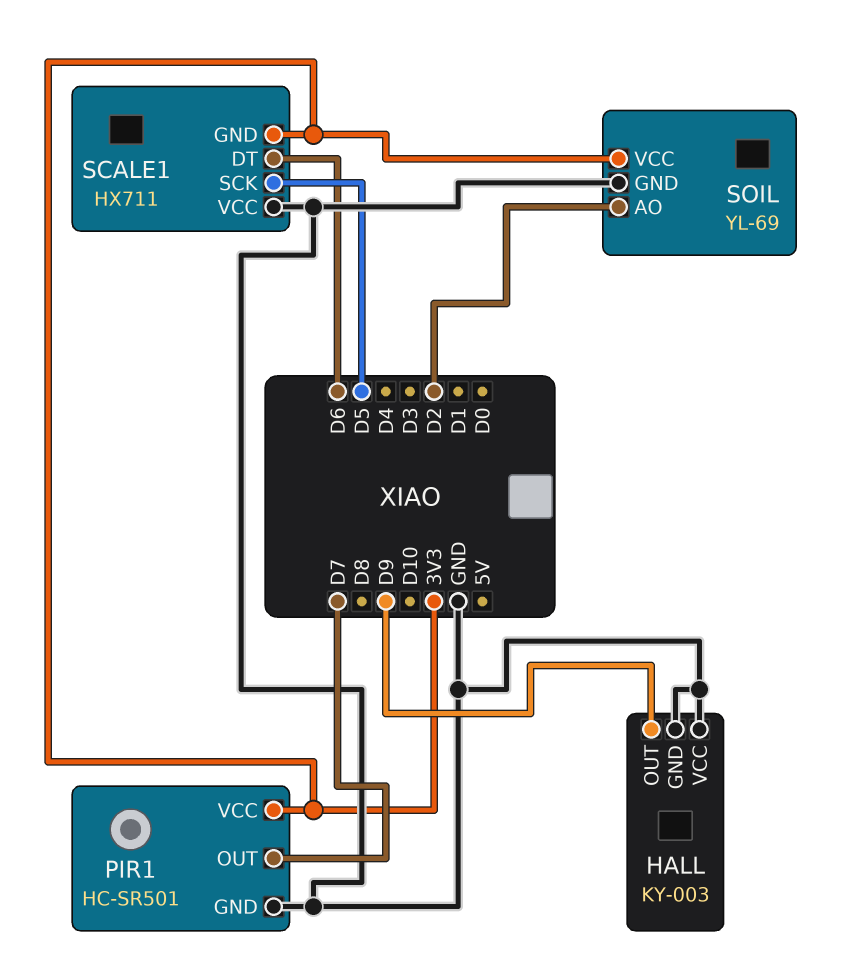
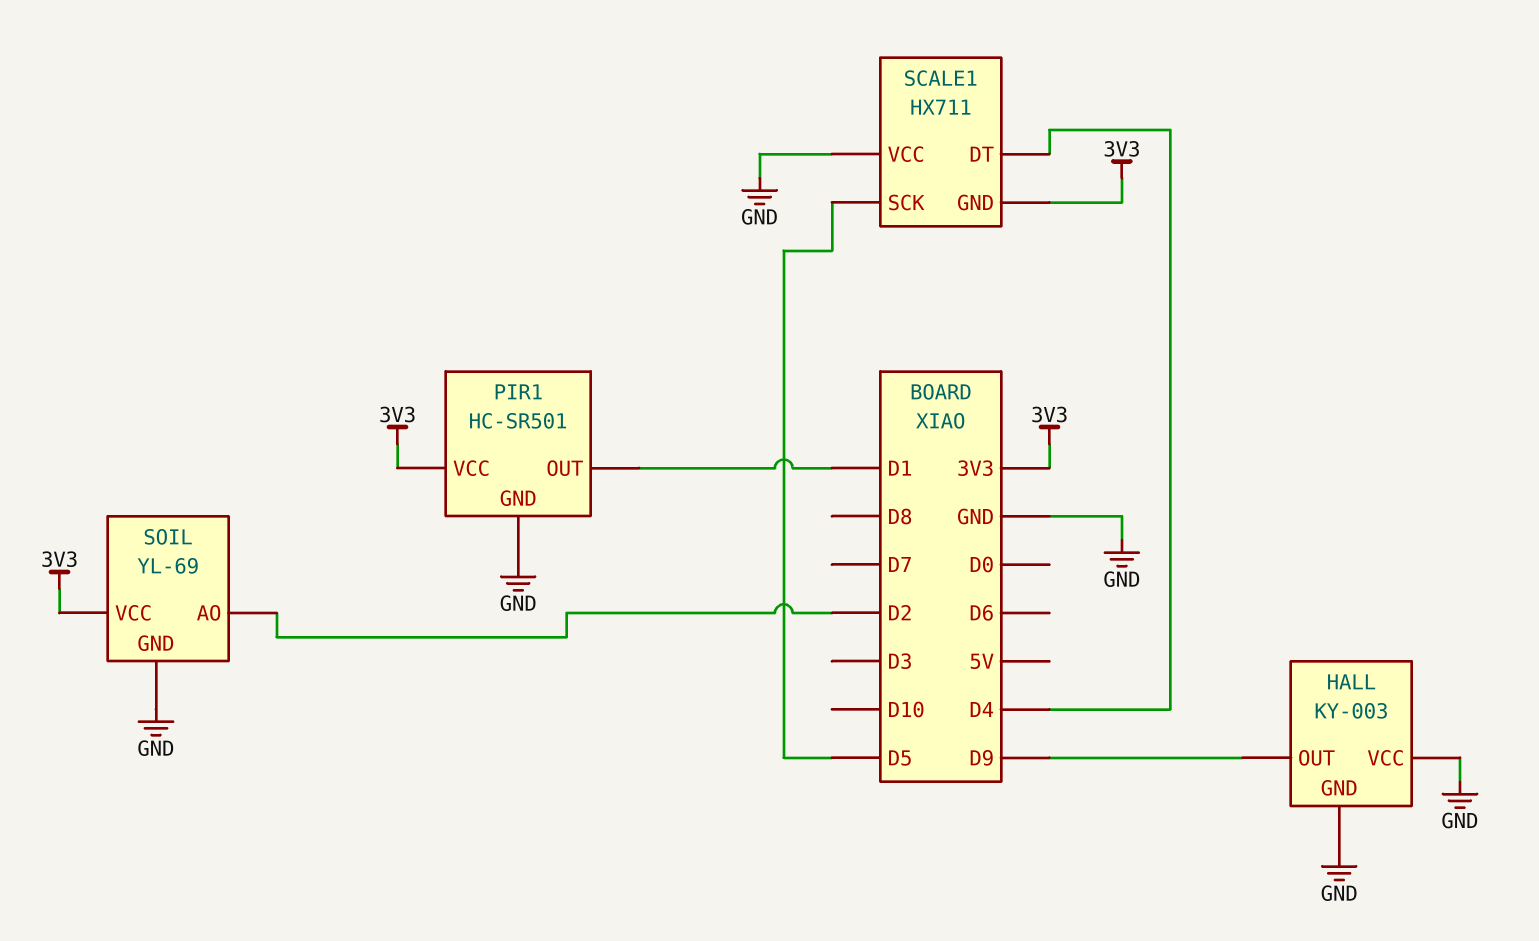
PIR1 pin OUT: D7 -> D1
SCALE1 pin DT: D6 -> D4

